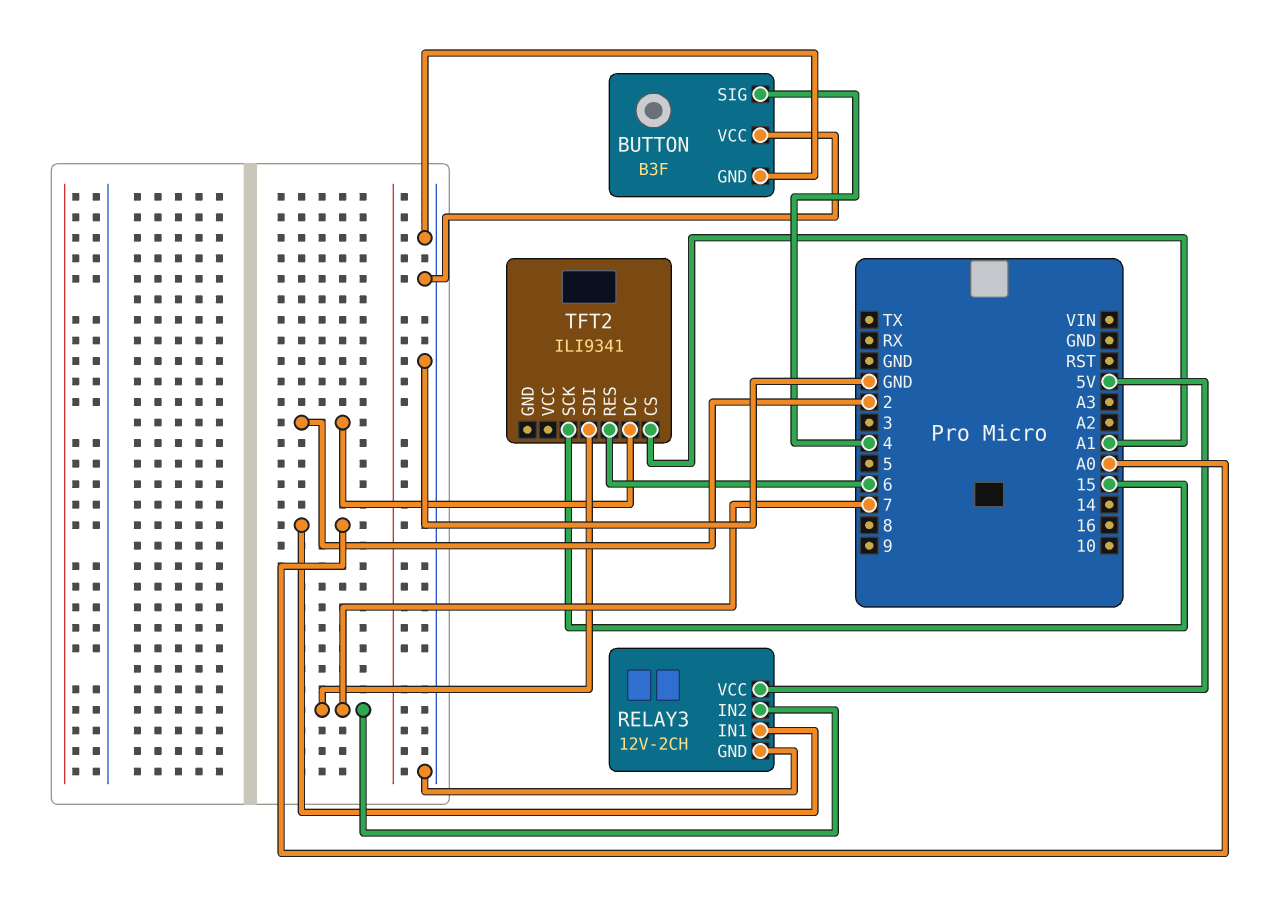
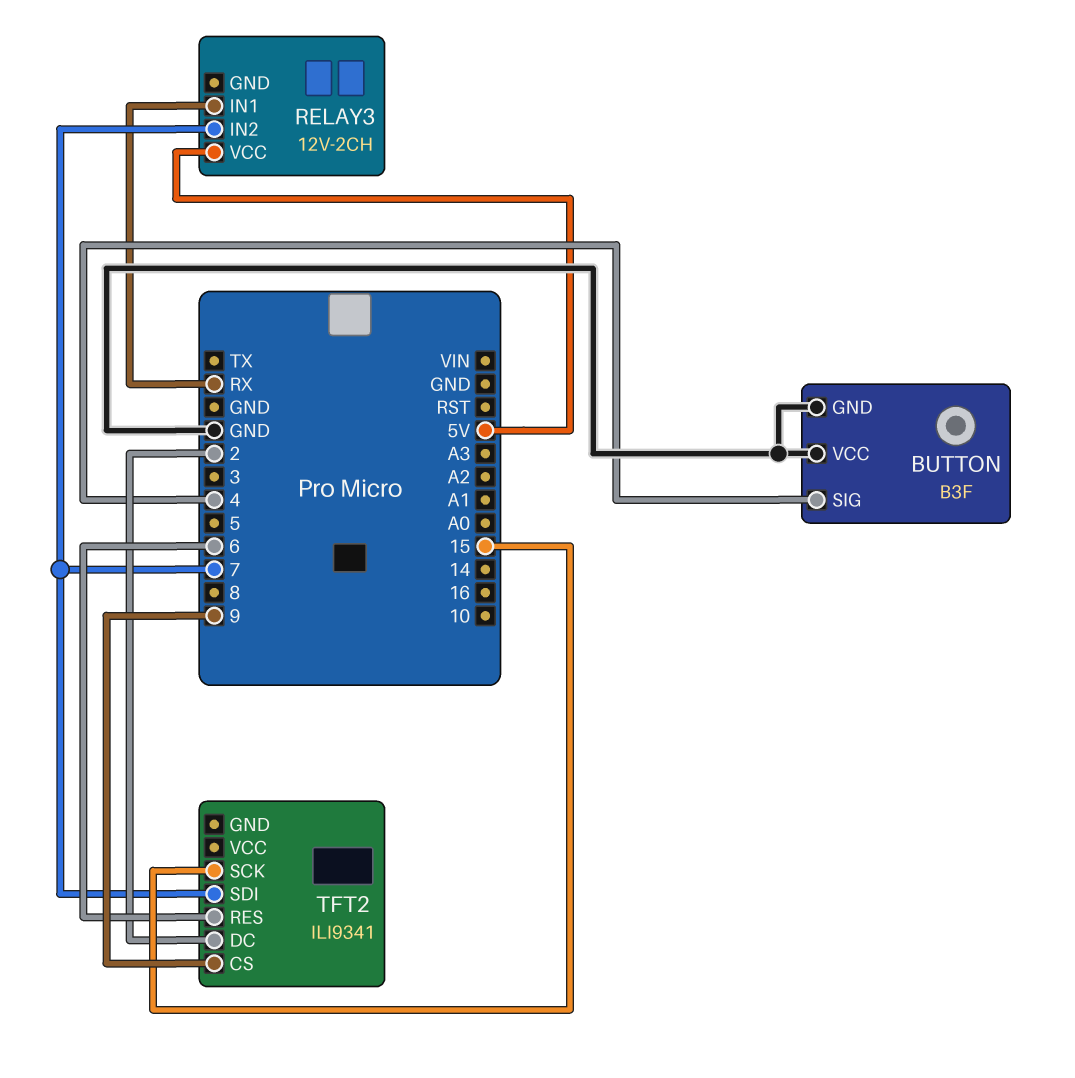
RELAY3 pin GND: GND -> none
RELAY3 pin IN1: A0 -> RX
TFT2 pin CS: A1 -> 9

